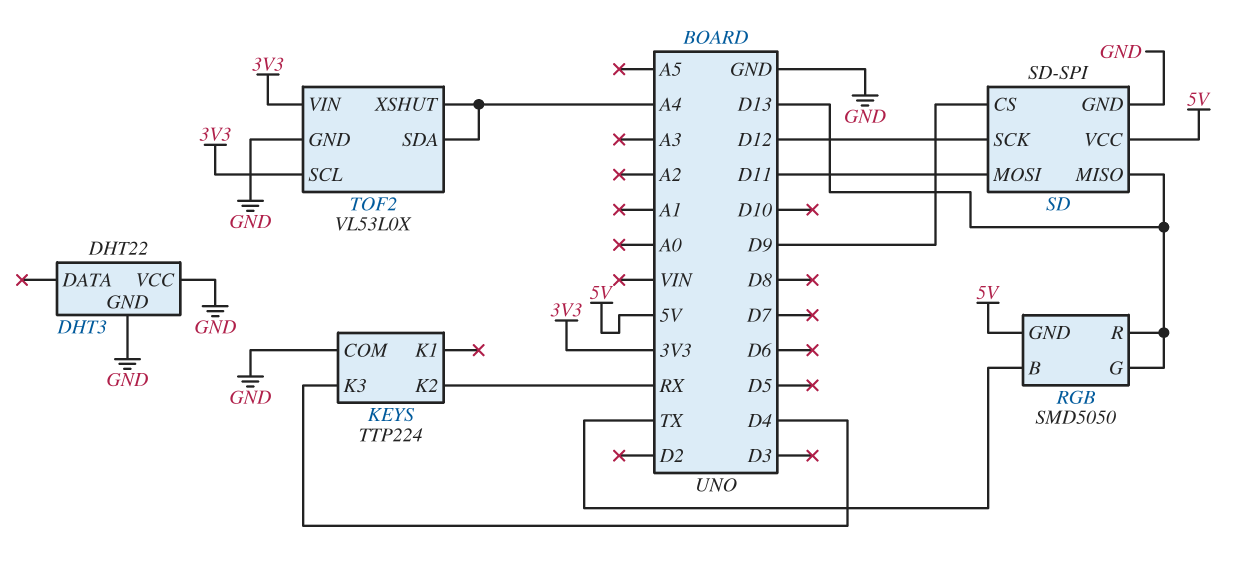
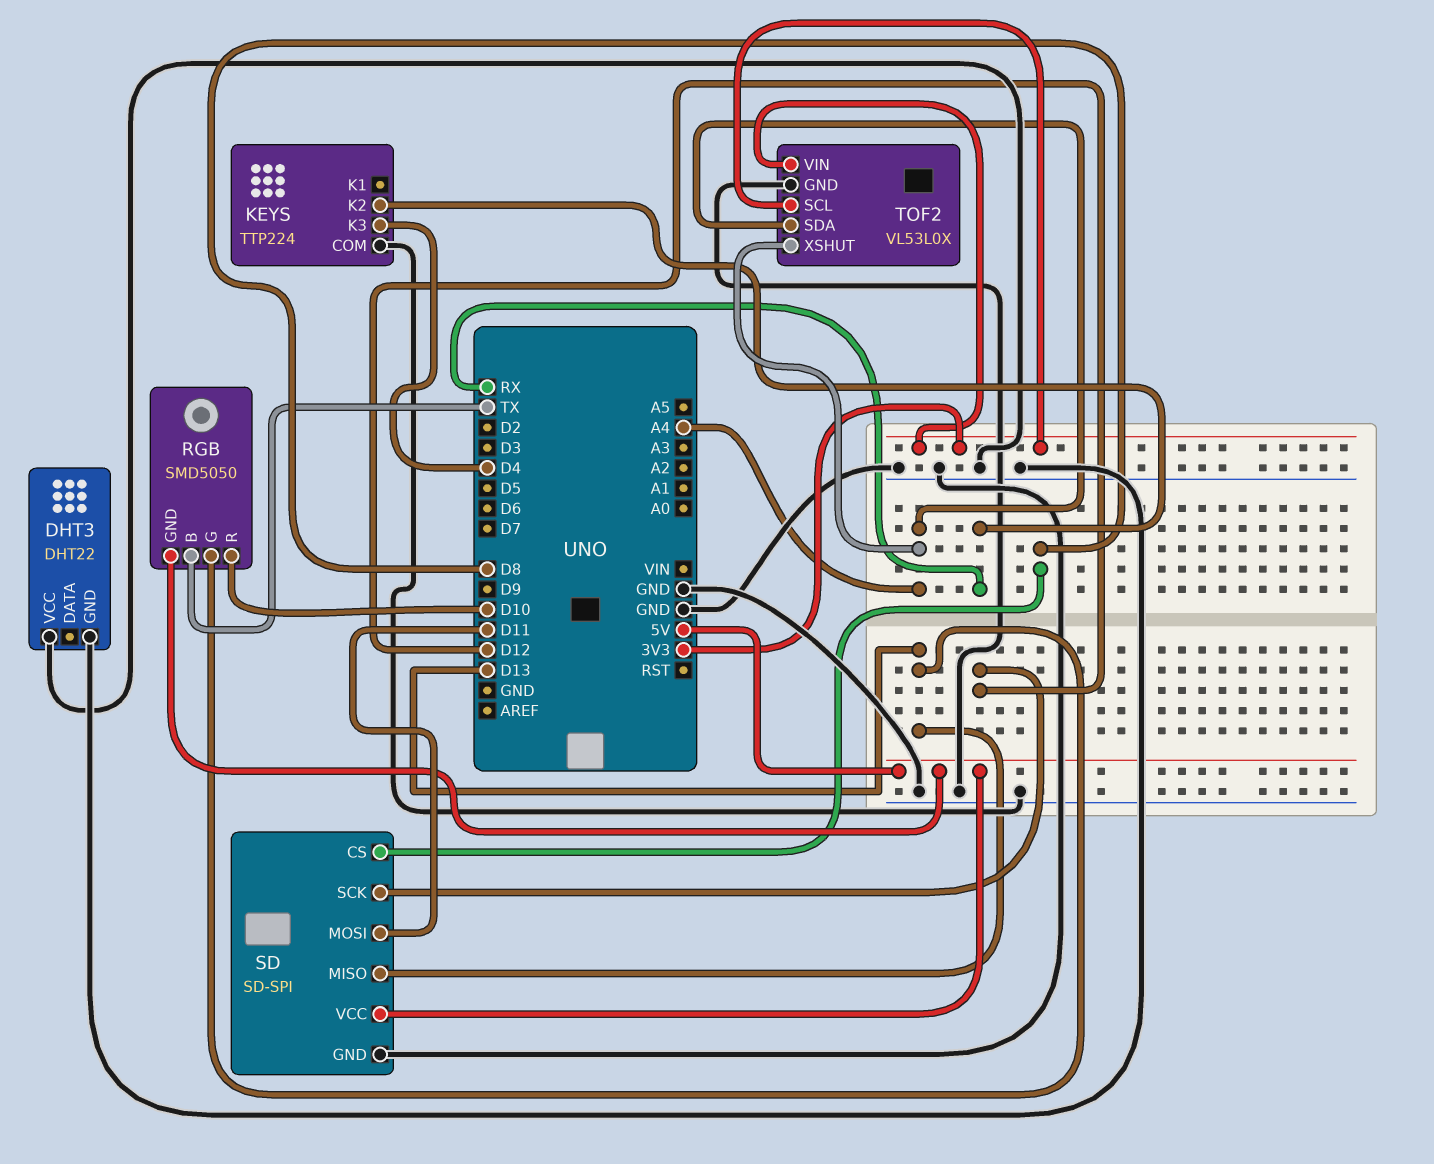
RGB pin R: D13 -> D10
SD pin CS: D9 -> D8

